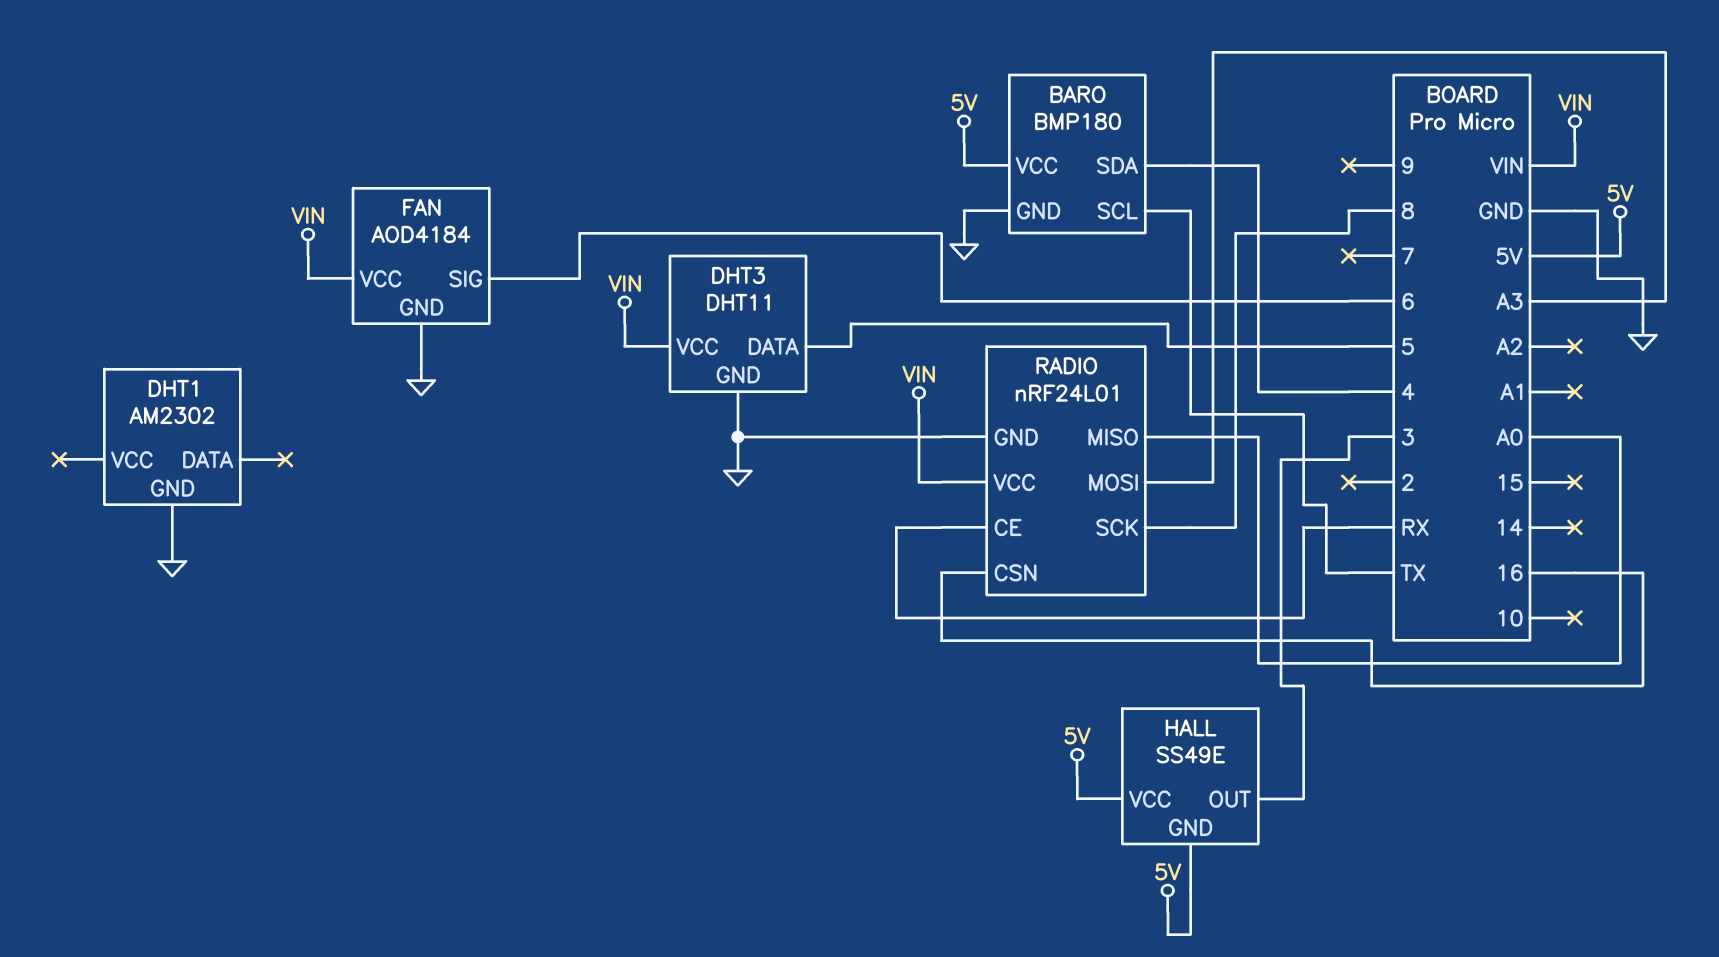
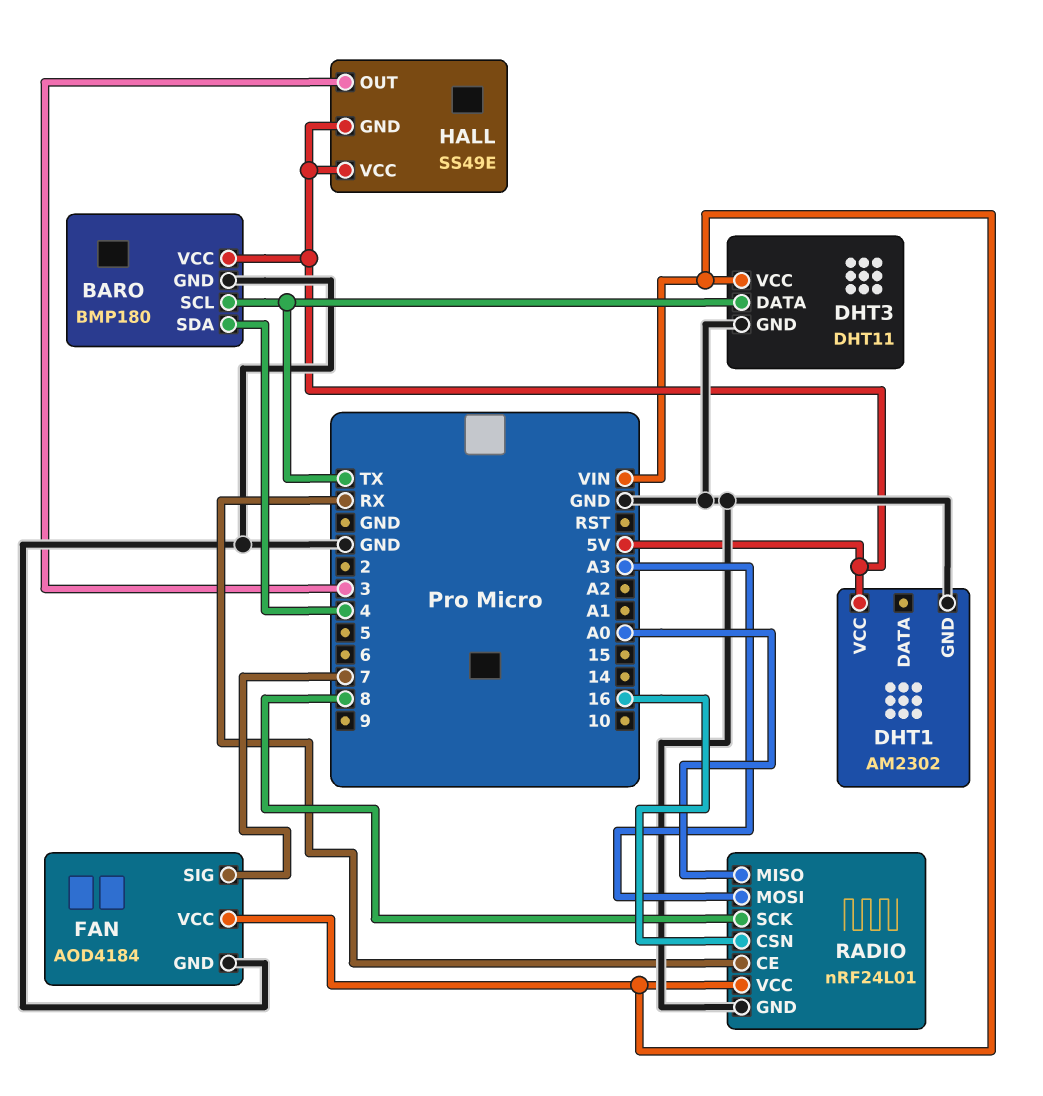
DHT1 pin VCC: none -> 5V
DHT3 pin DATA: 5 -> TX
FAN pin SIG: 6 -> 7

